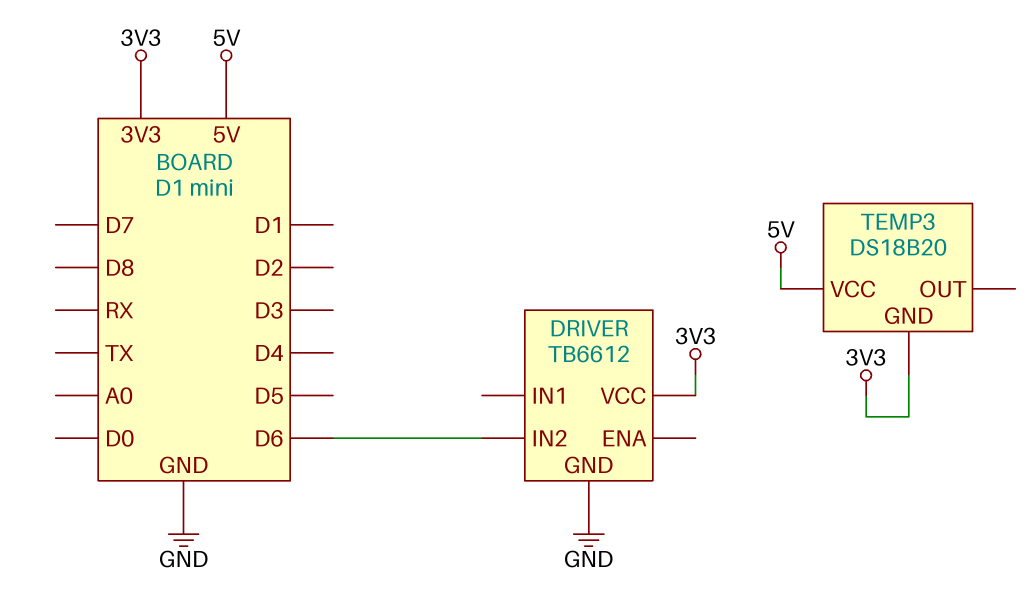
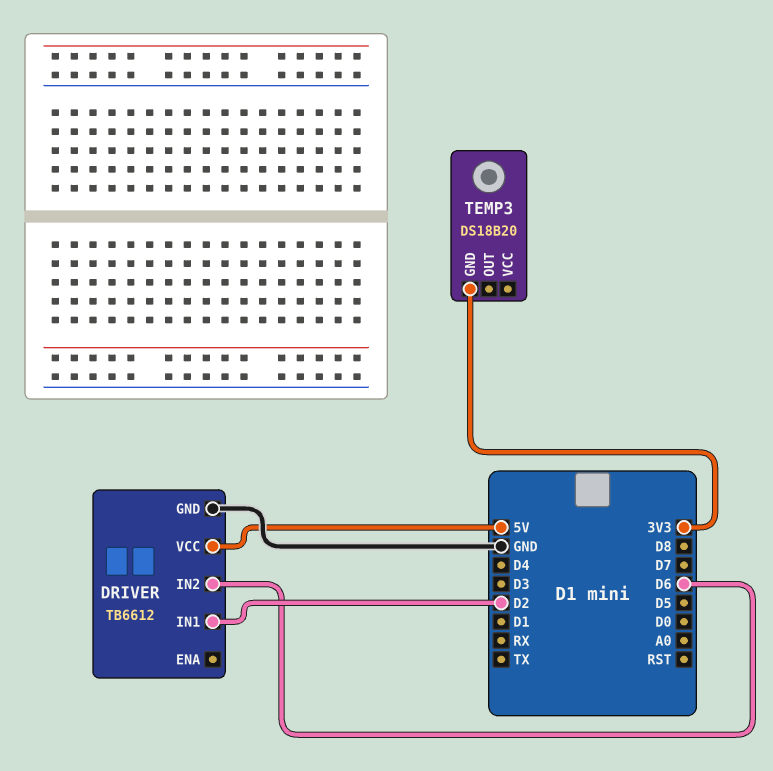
DRIVER pin IN1: none -> D2
DRIVER pin VCC: 3V3 -> 5V
TEMP3 pin VCC: 5V -> none

